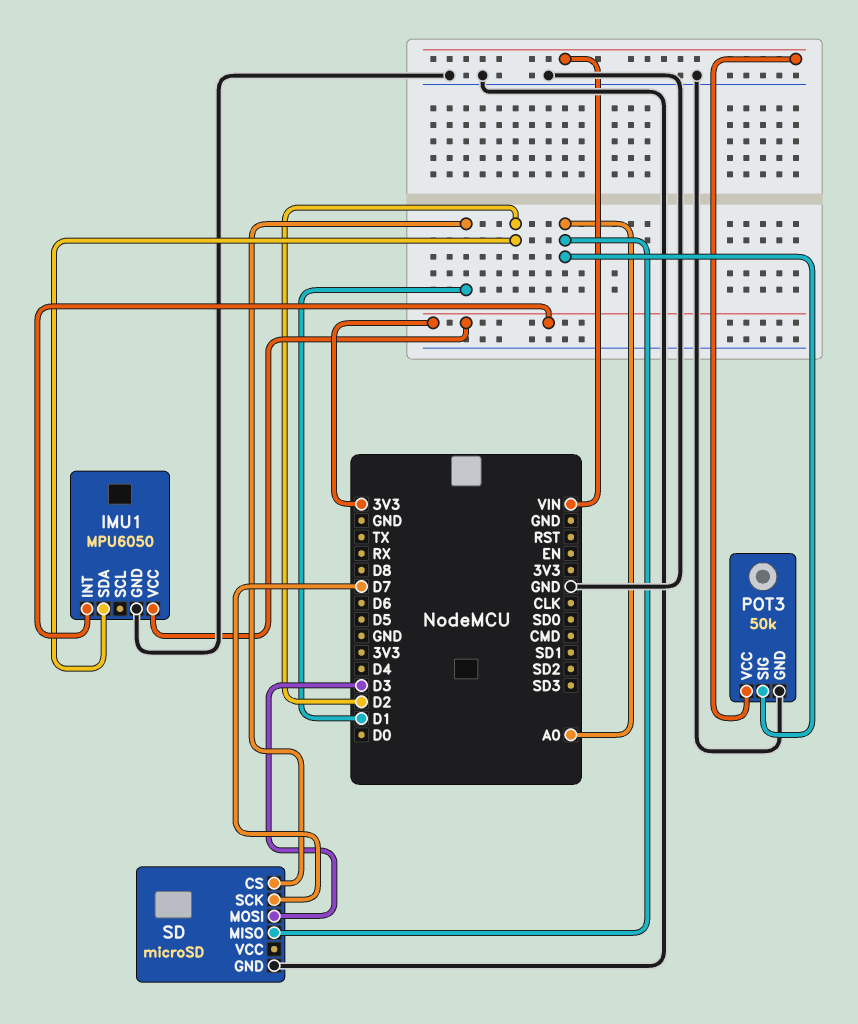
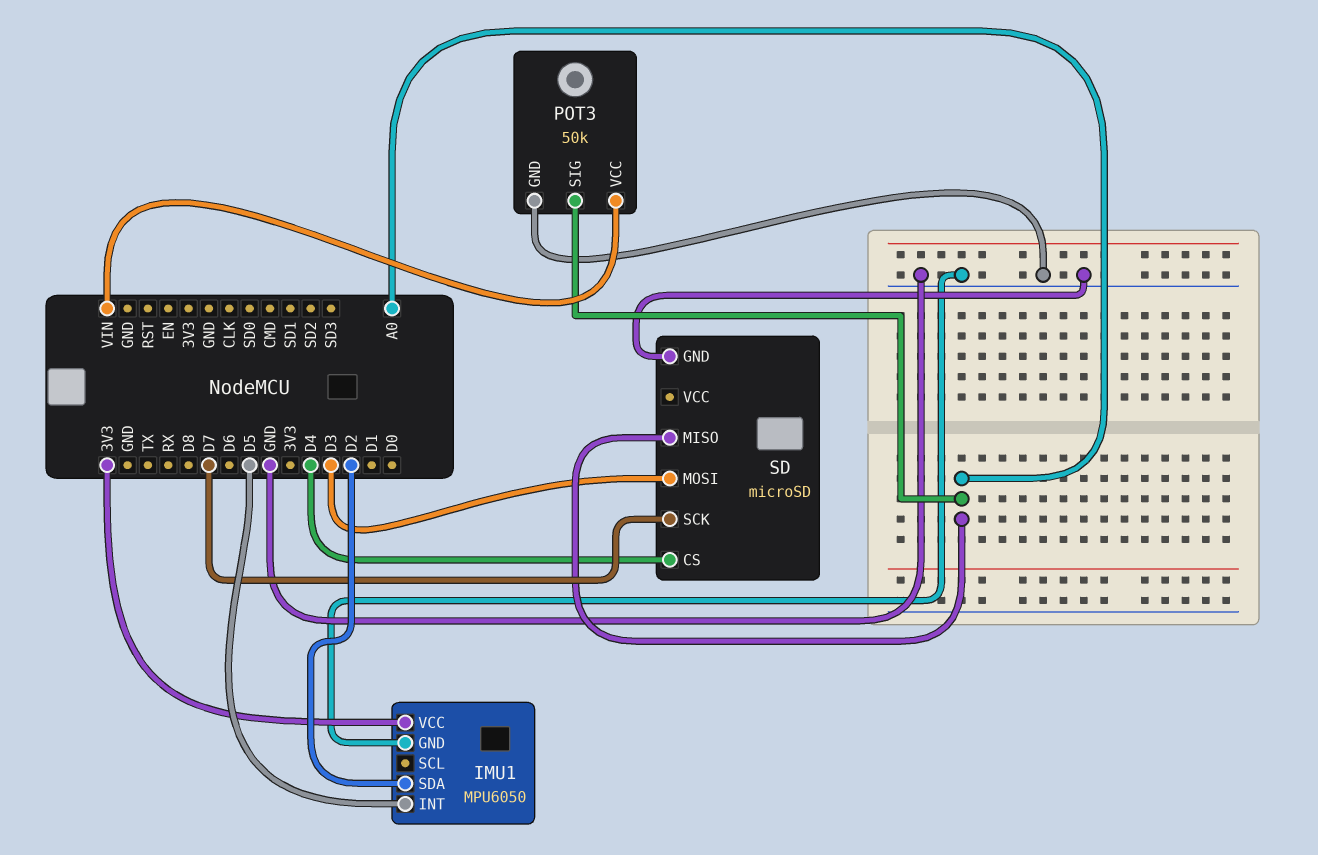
IMU1 pin INT: 3V3 -> D5
SD pin CS: D1 -> D4

